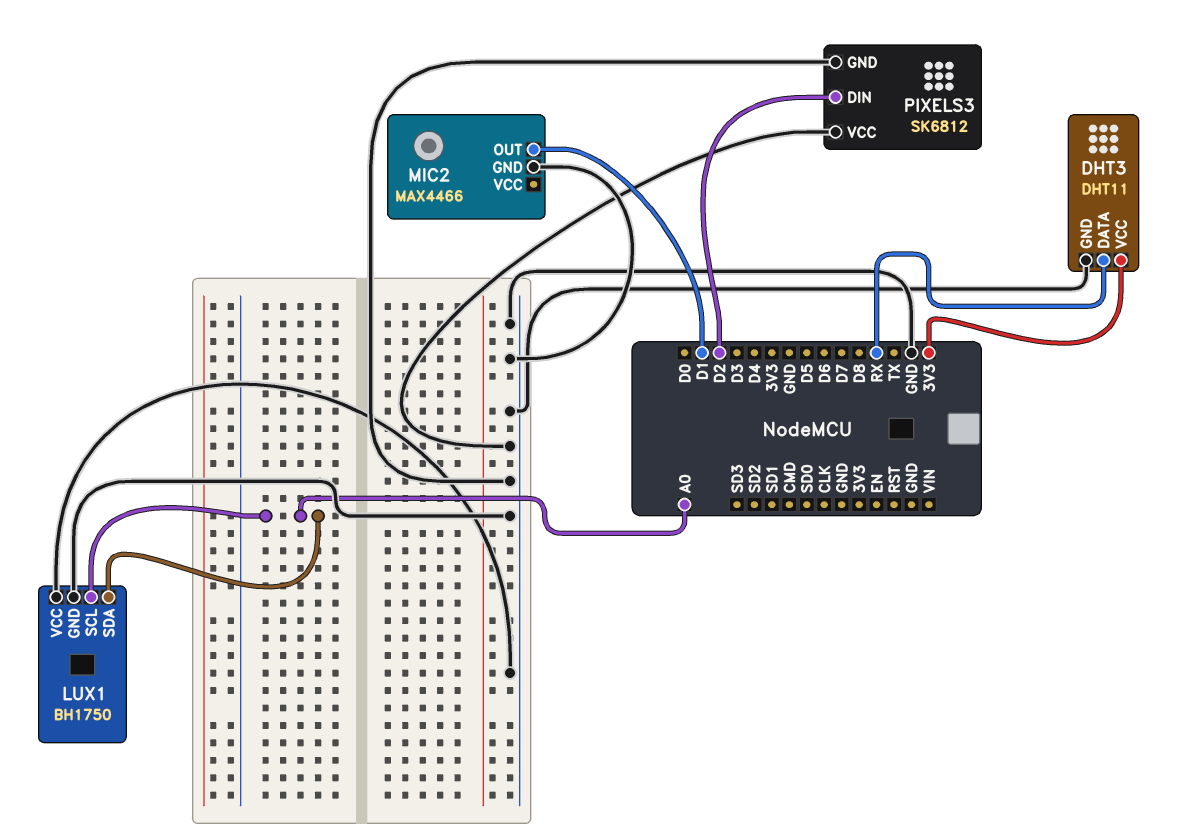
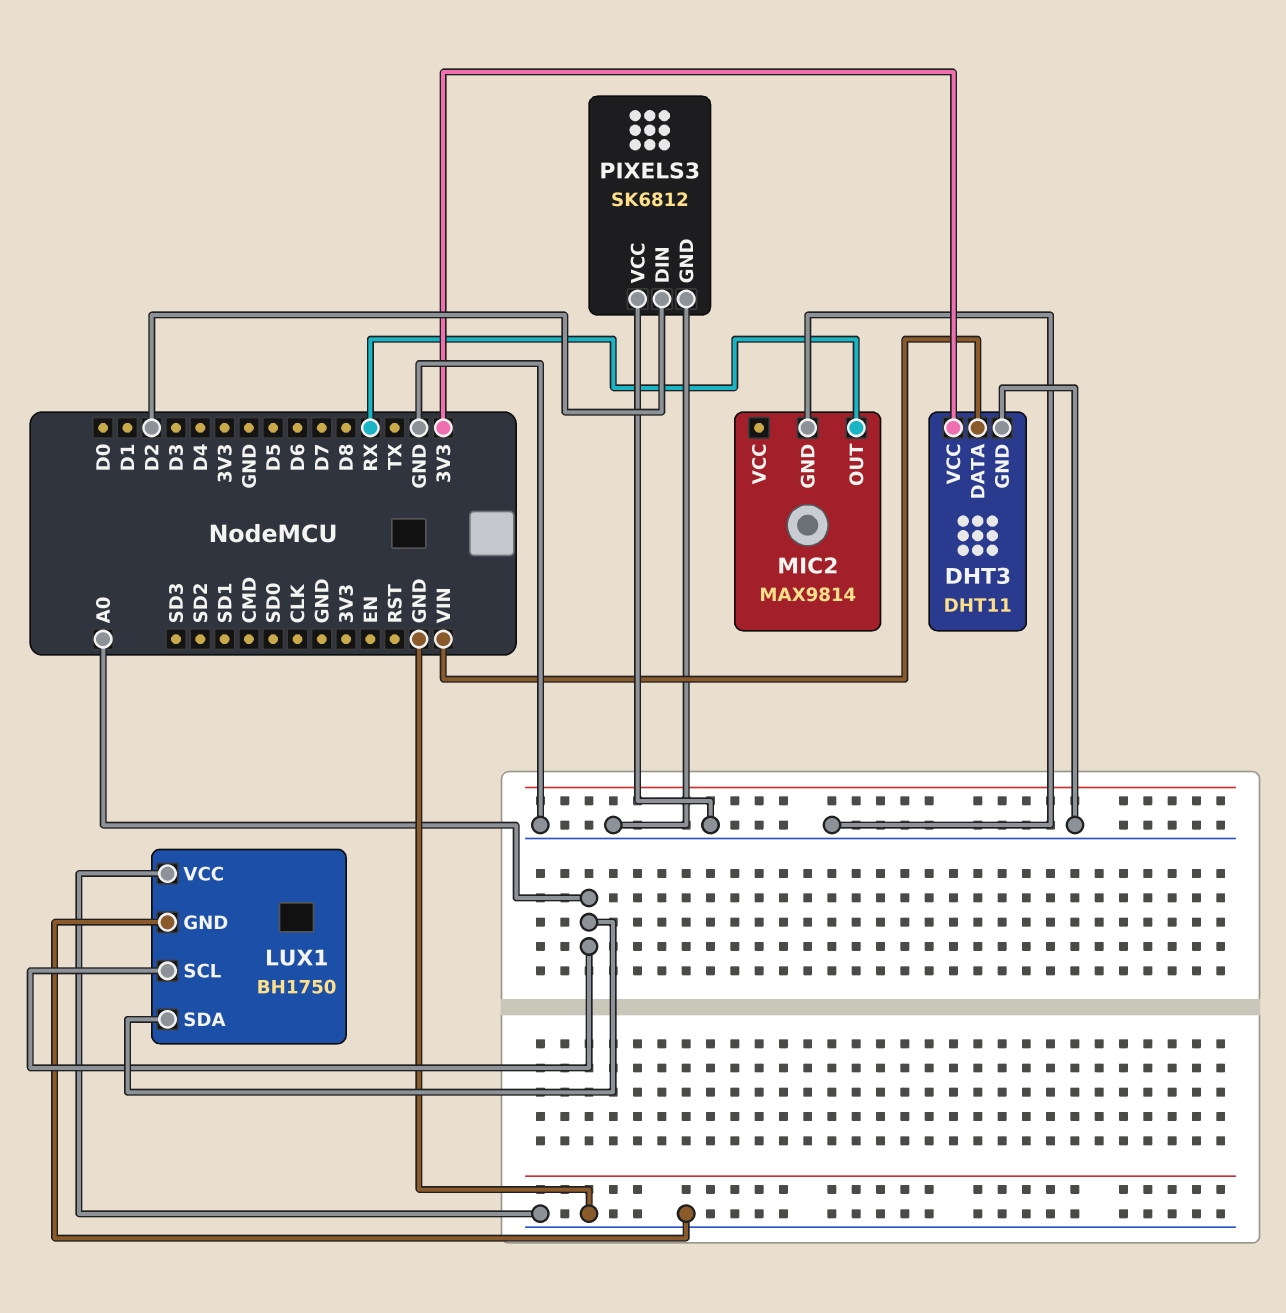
DHT3 pin DATA: RX -> VIN
MIC2: MAX4466 -> MAX9814
MIC2 pin OUT: D1 -> RX

